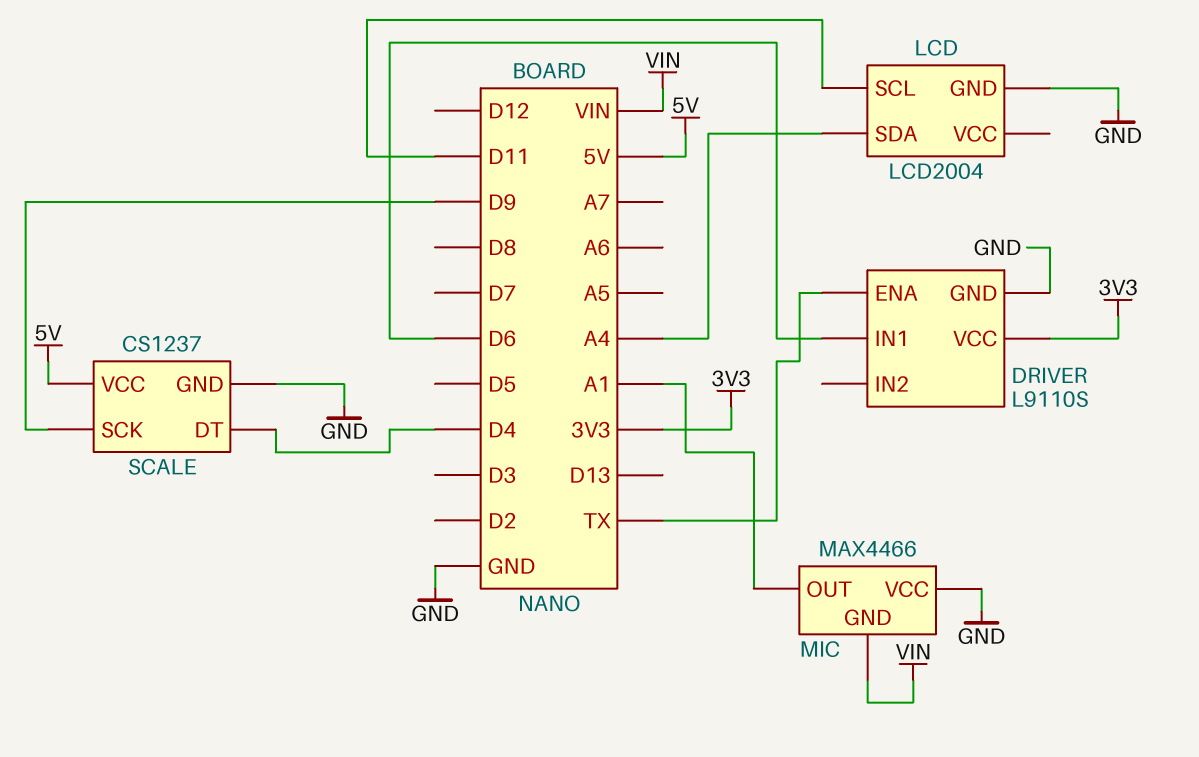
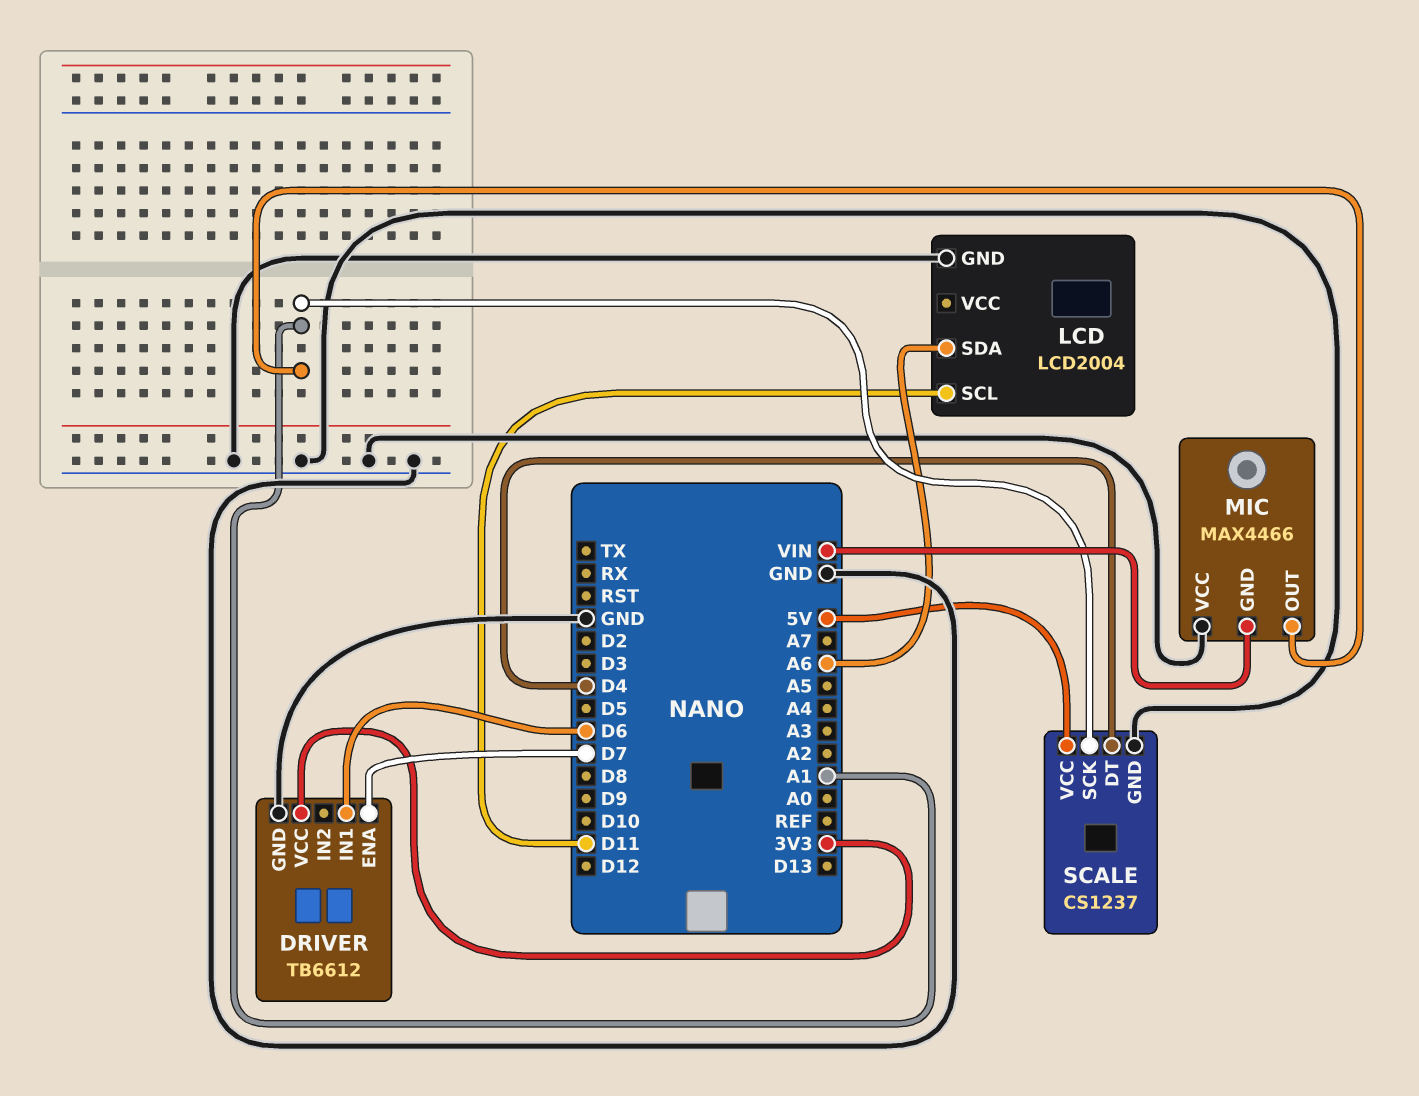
DRIVER: L9110S -> TB6612
DRIVER pin ENA: TX -> D7
LCD pin SDA: A4 -> A6
SCALE pin SCK: D9 -> A1

